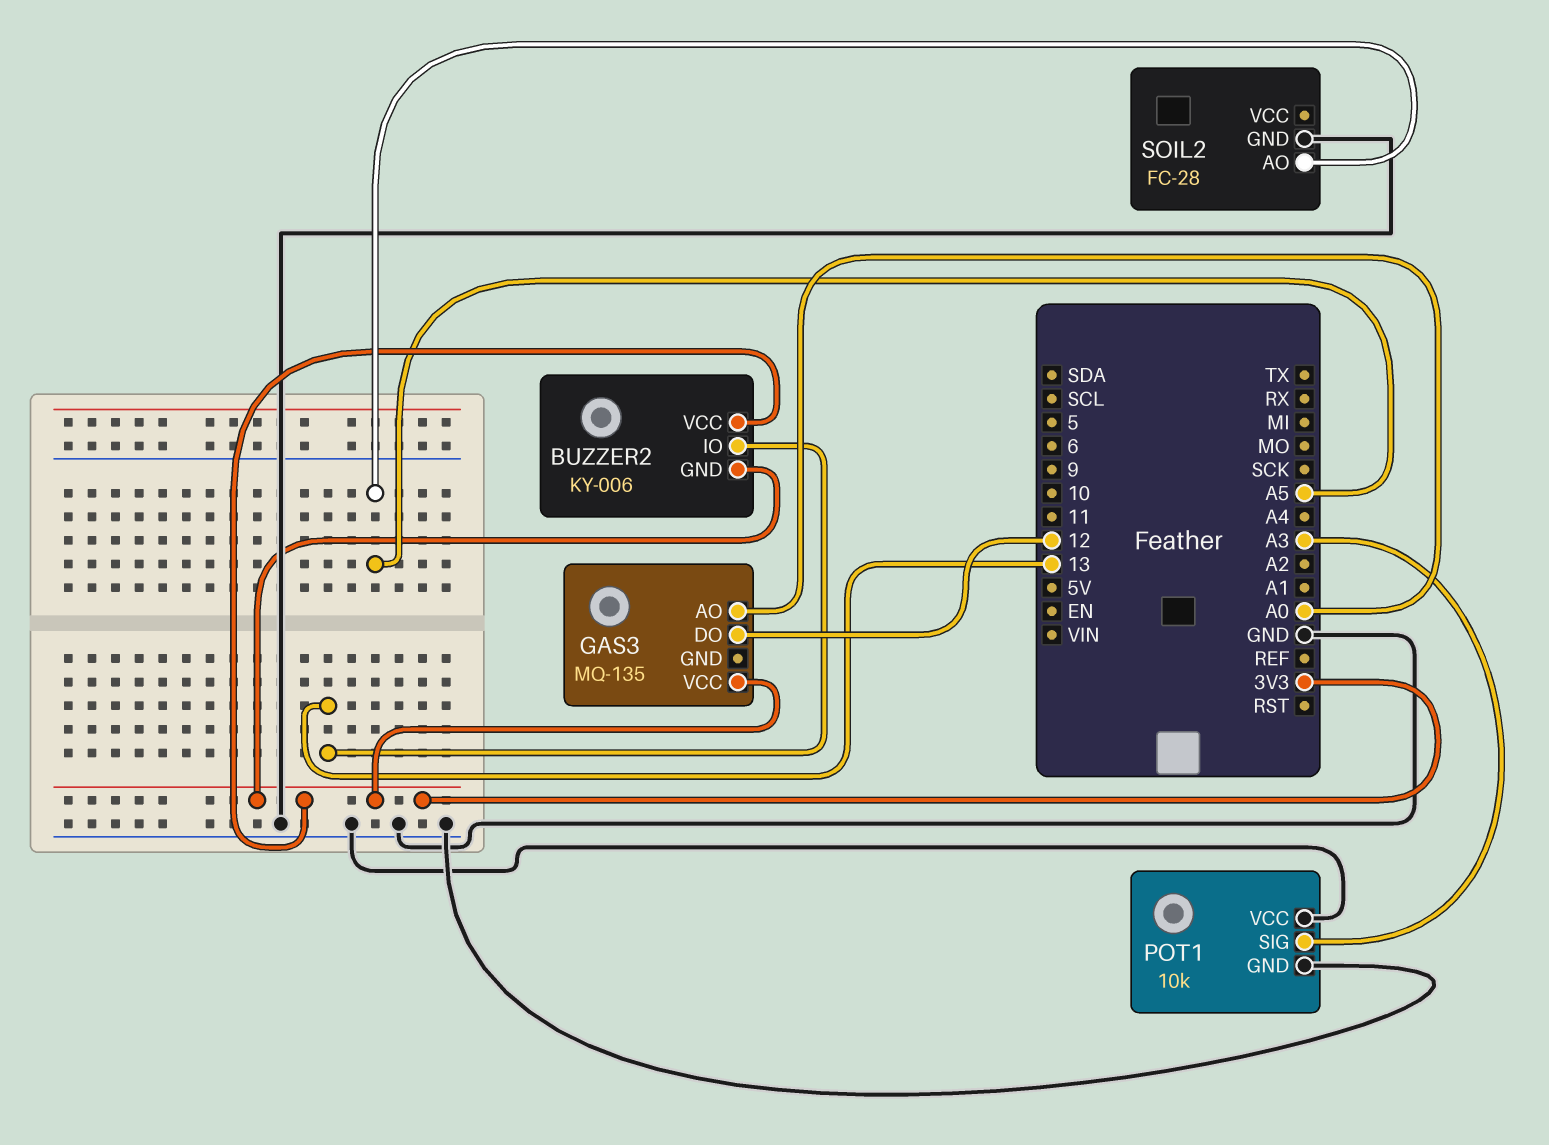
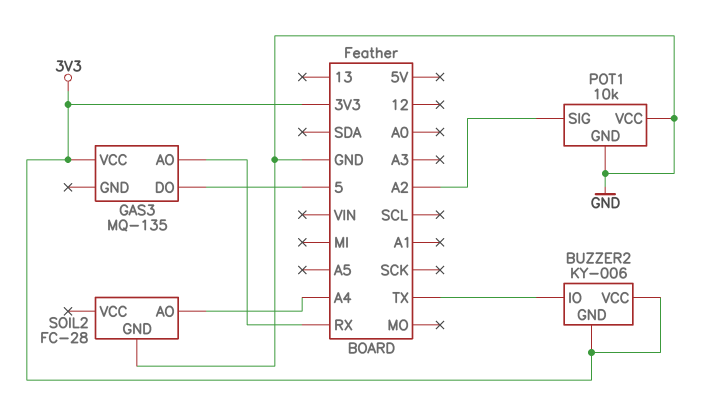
BUZZER2 pin IO: 13 -> TX
GAS3 pin AO: A0 -> RX
GAS3 pin DO: 12 -> 5
POT1 pin SIG: A3 -> A2
SOIL2 pin AO: A5 -> A4

